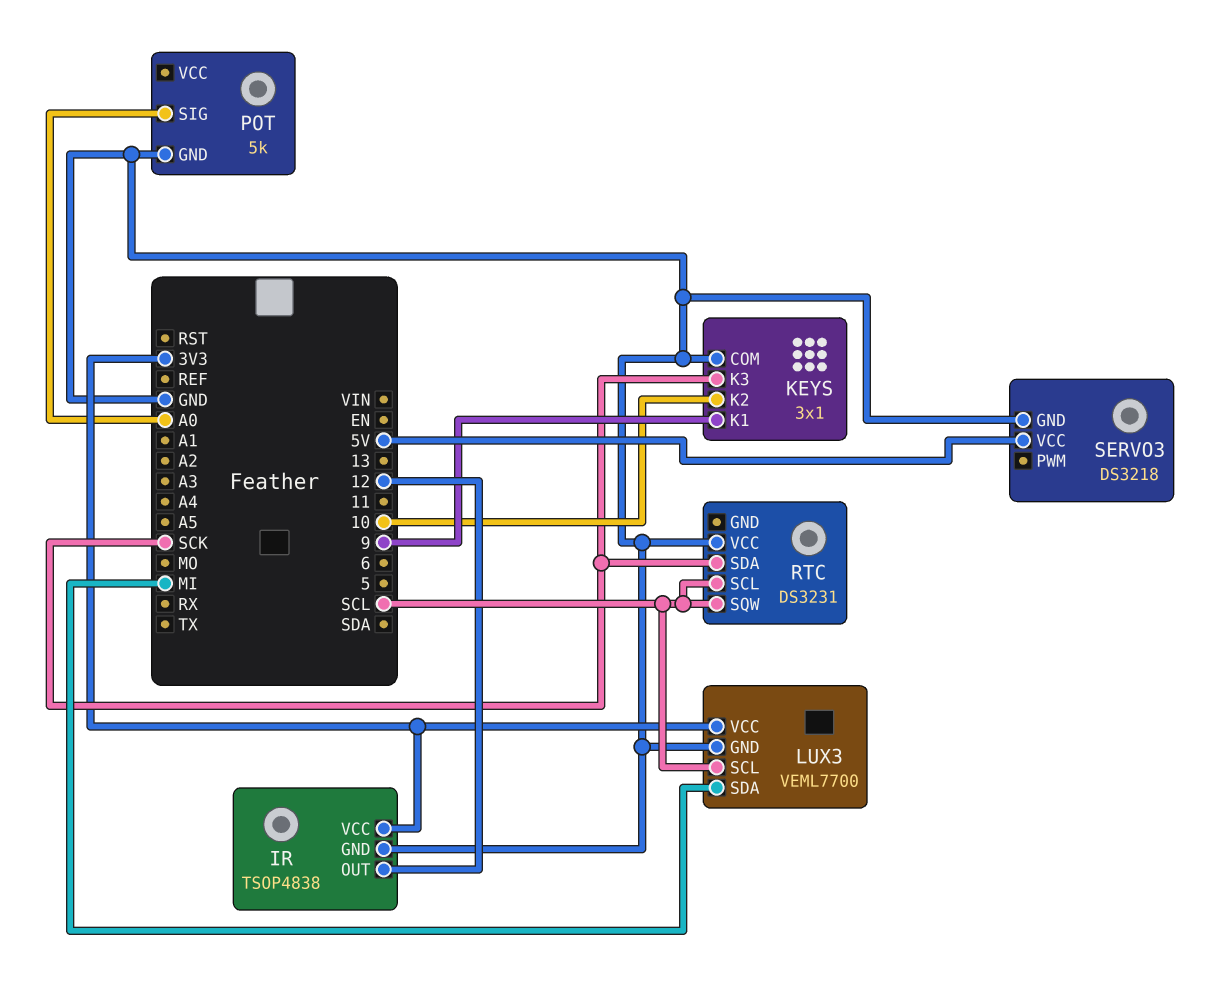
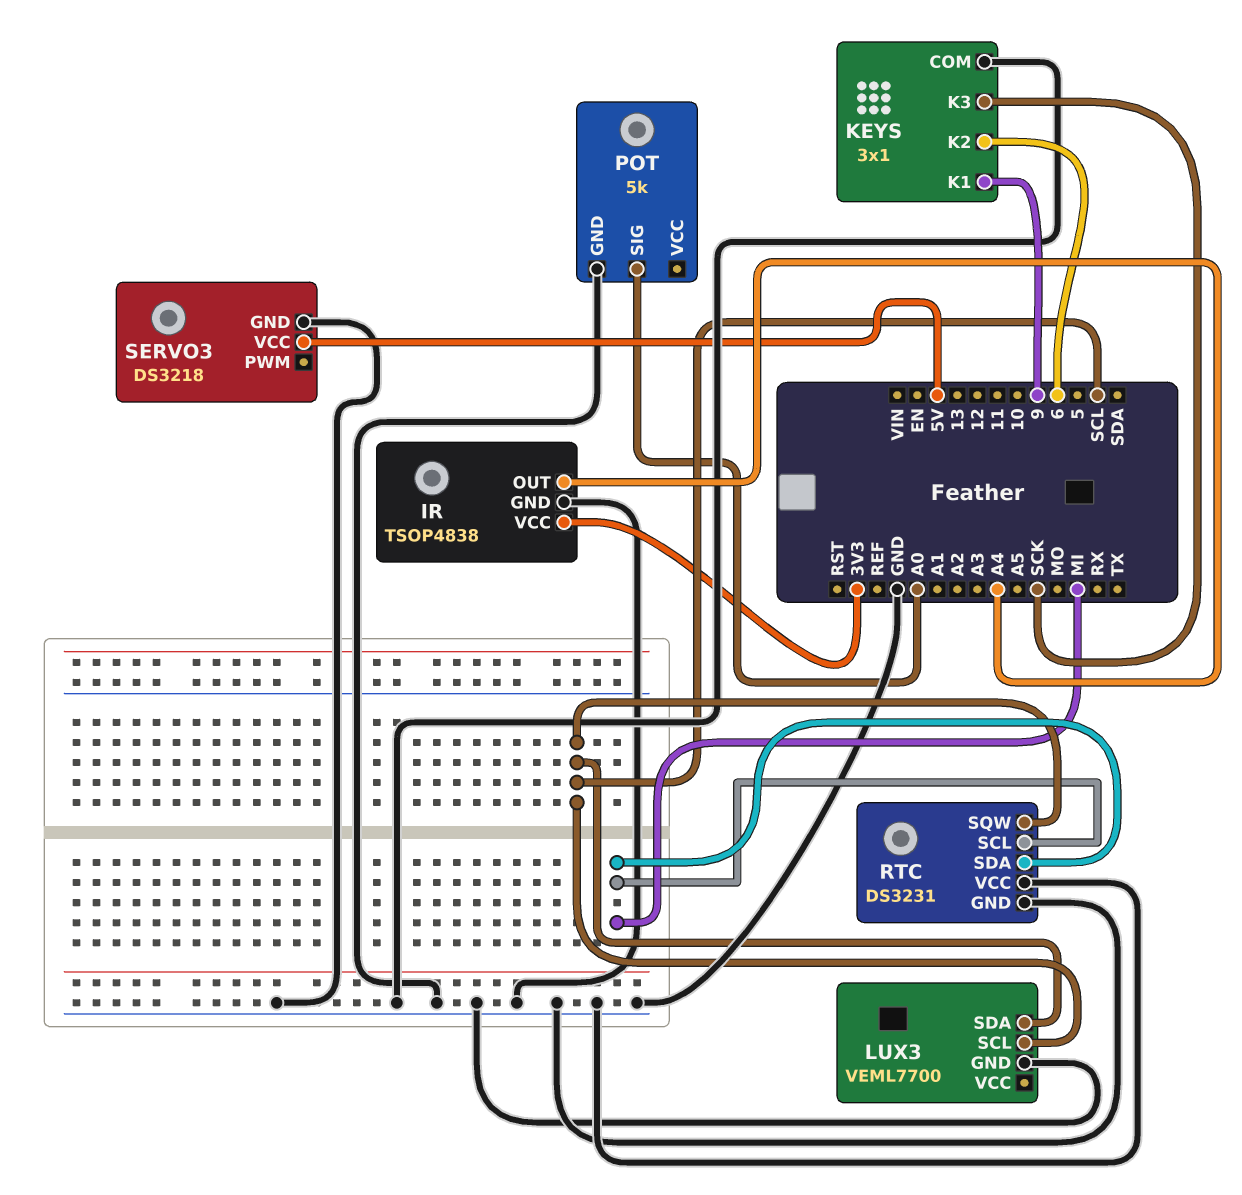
IR pin OUT: 12 -> A4
KEYS pin K2: 10 -> 6
LUX3 pin SDA: MI -> SCL
LUX3 pin VCC: 3V3 -> none
RTC pin GND: none -> GND
RTC pin SCL: SCL -> MI
RTC pin SDA: SCK -> MI

